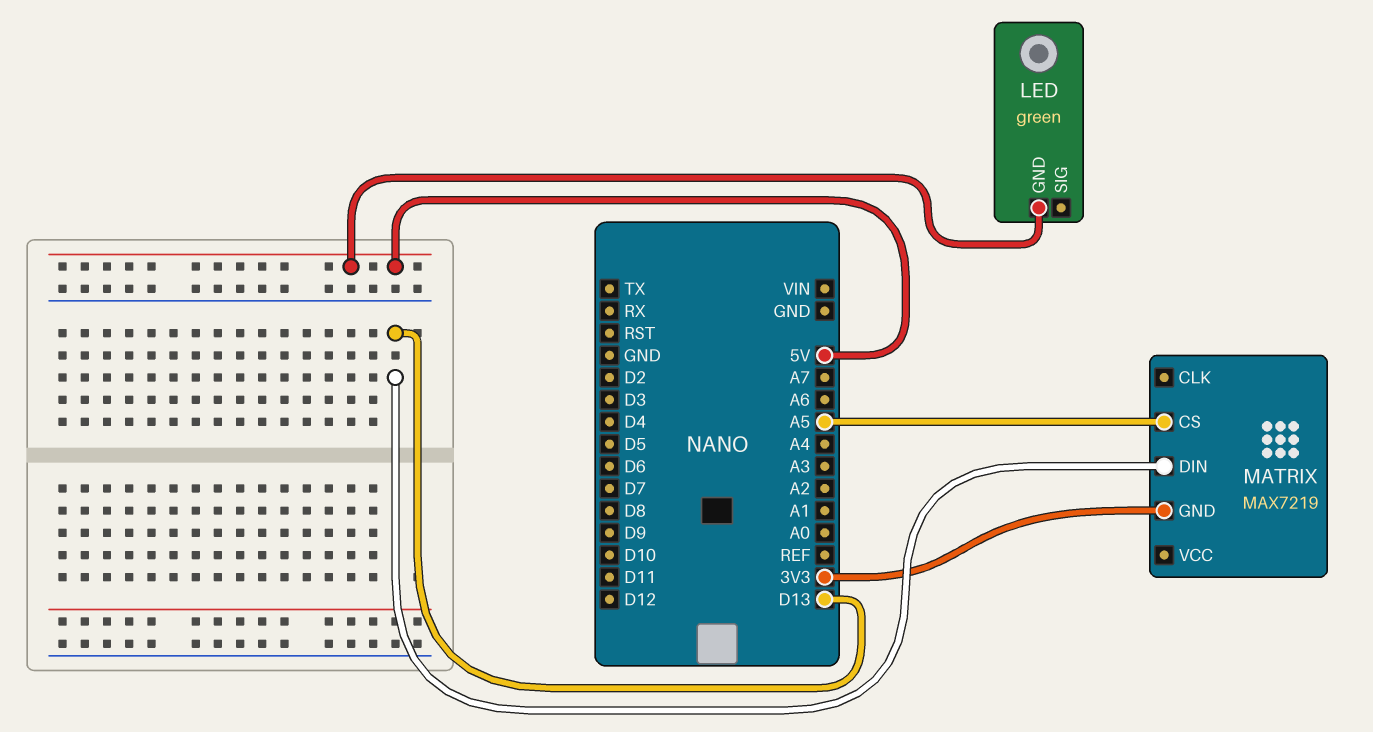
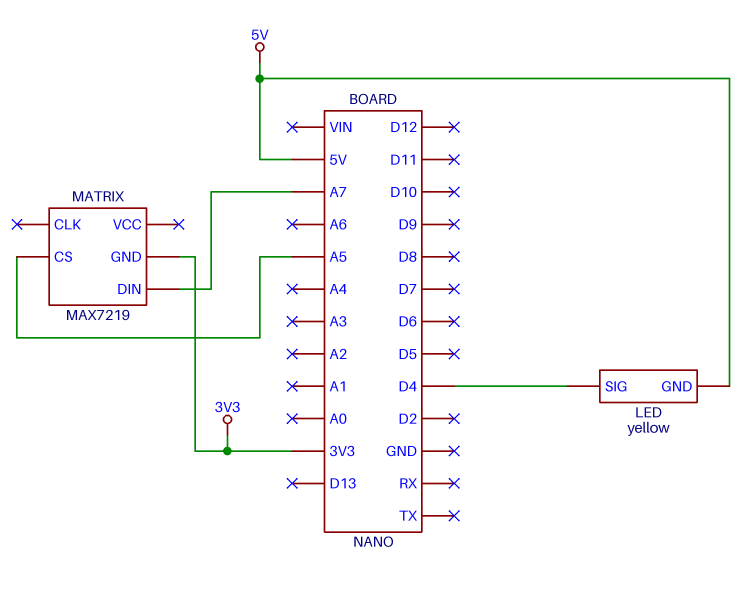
LED: green -> yellow
LED pin SIG: none -> D4
MATRIX pin DIN: D13 -> A7

